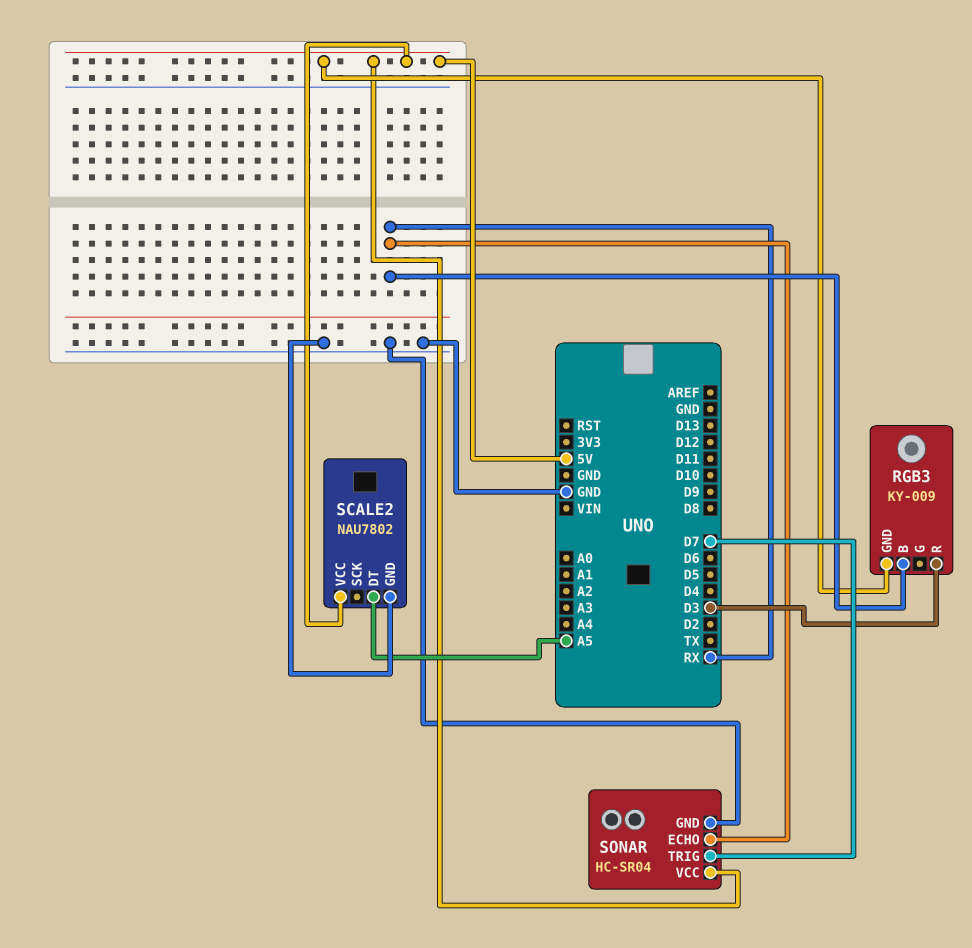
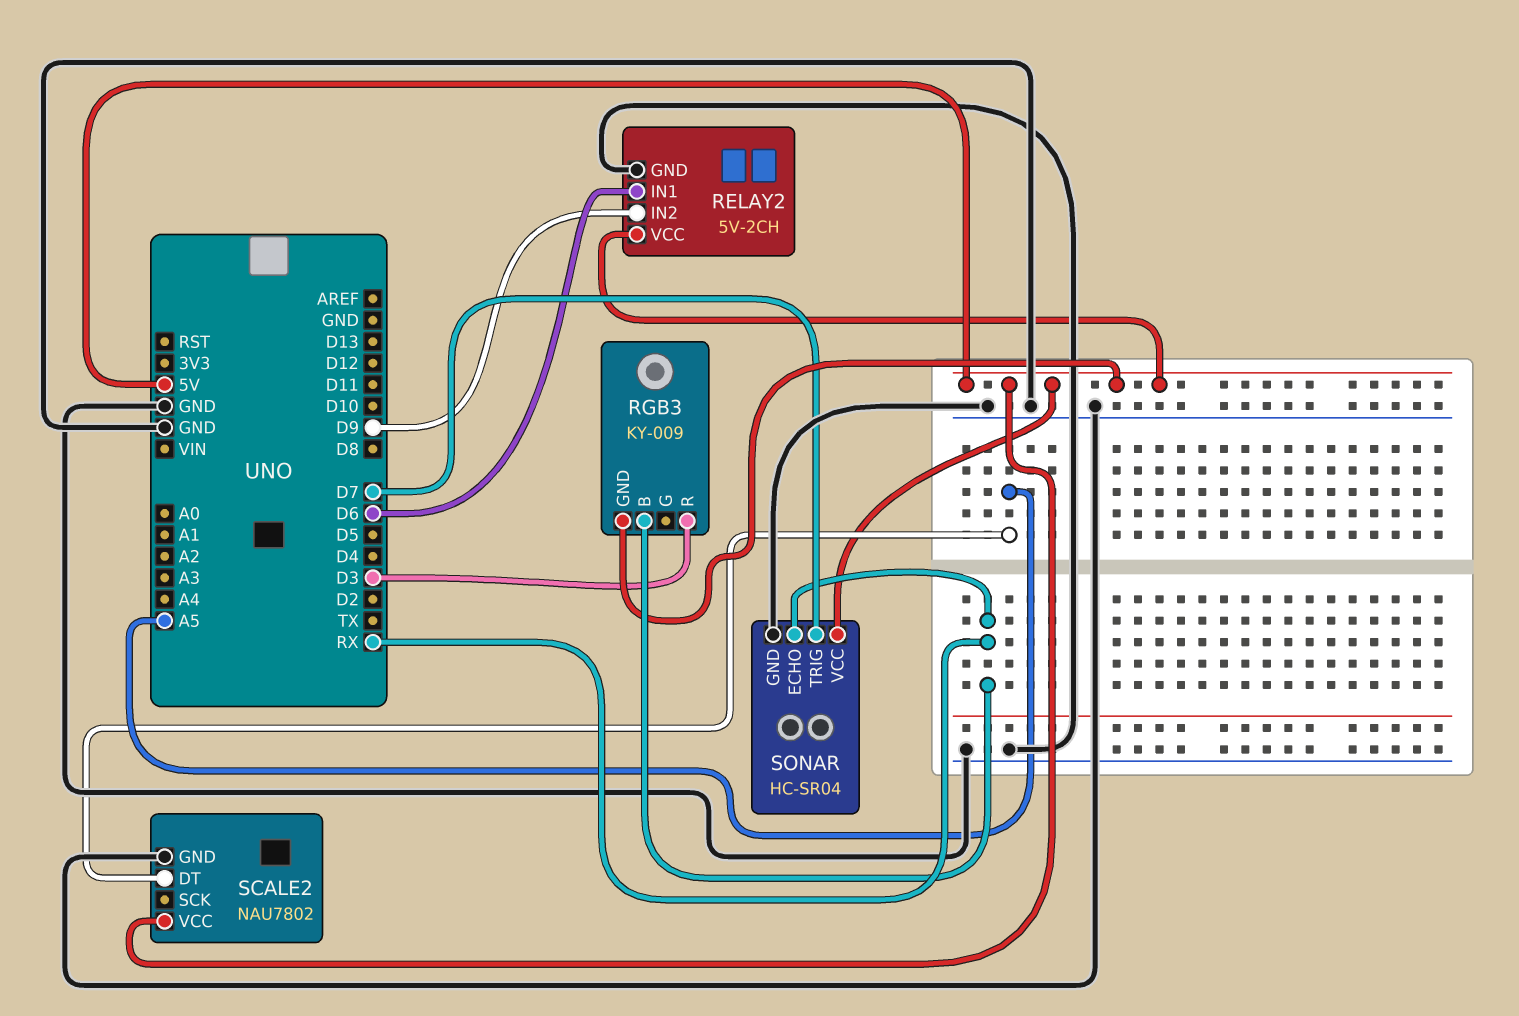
RELAY2: none -> 5V-2CH
RELAY2 pin GND: none -> GND
RELAY2 pin IN1: none -> D6
RELAY2 pin IN2: none -> D9
RELAY2 pin VCC: none -> 5V

